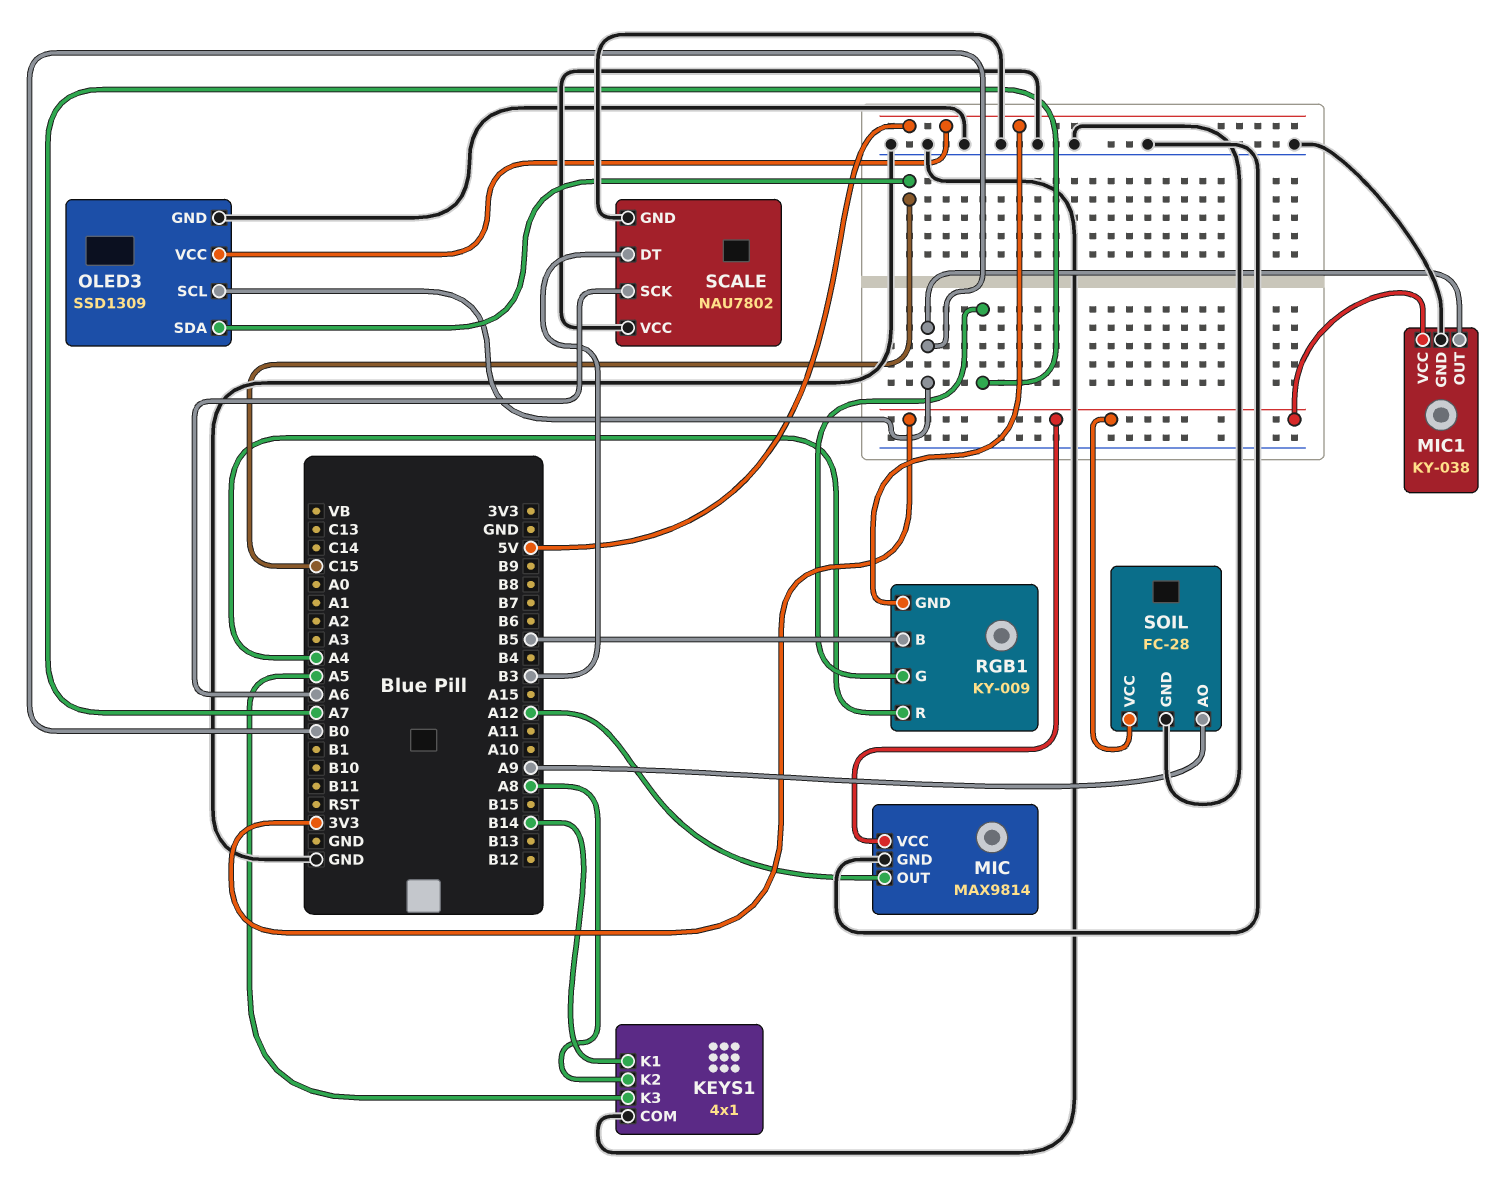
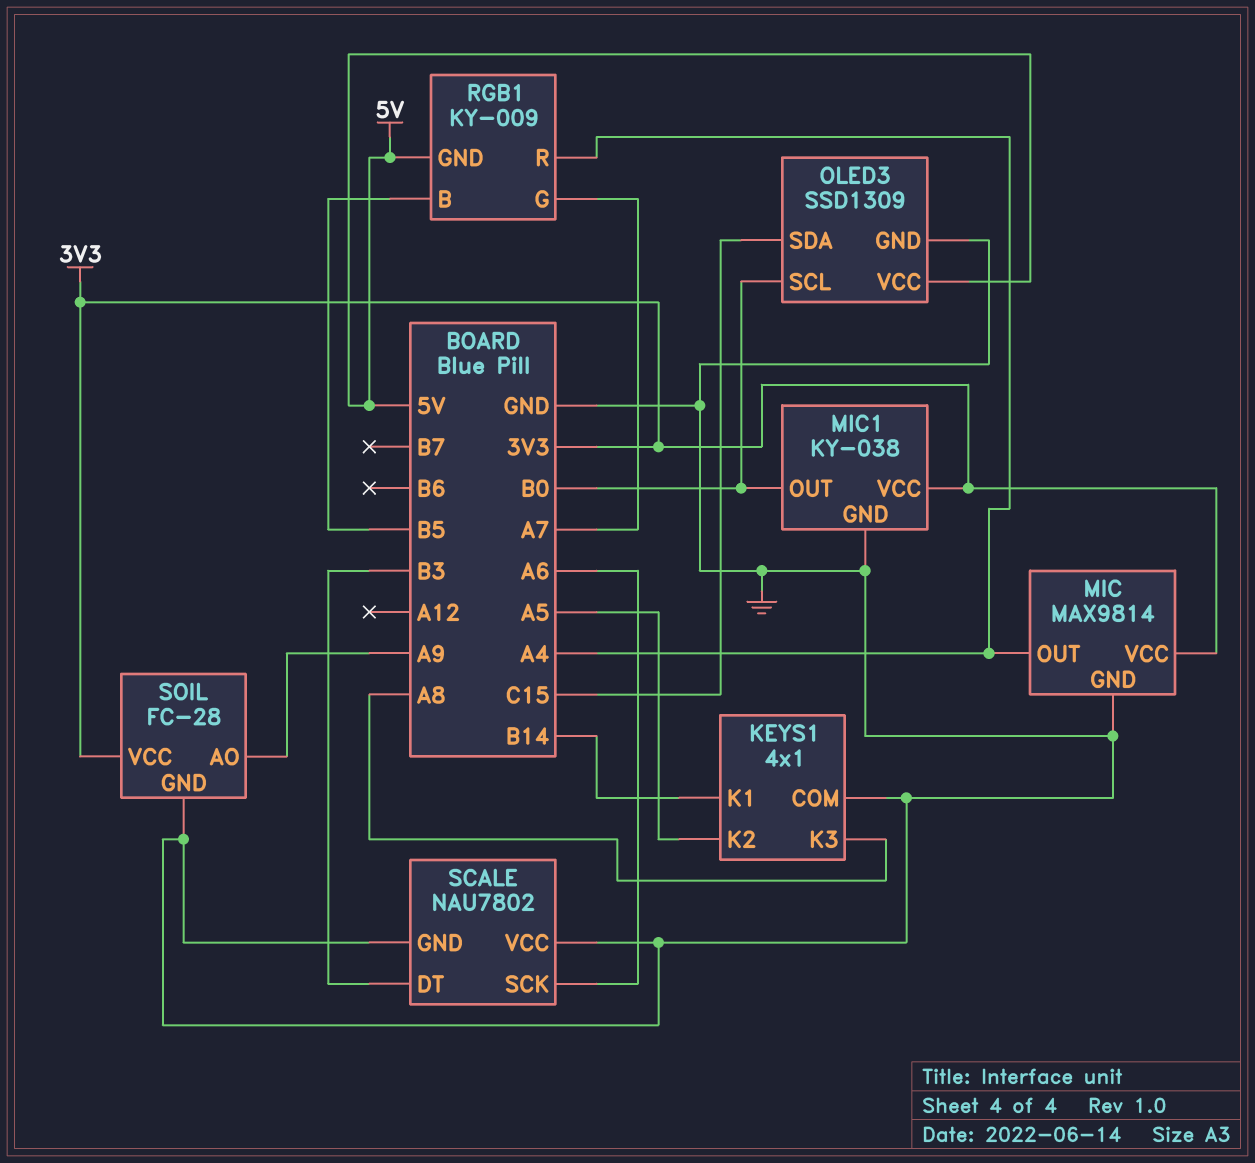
KEYS1 pin K2: A8 -> A5
KEYS1 pin K3: A5 -> A8
MIC pin OUT: A12 -> A4

